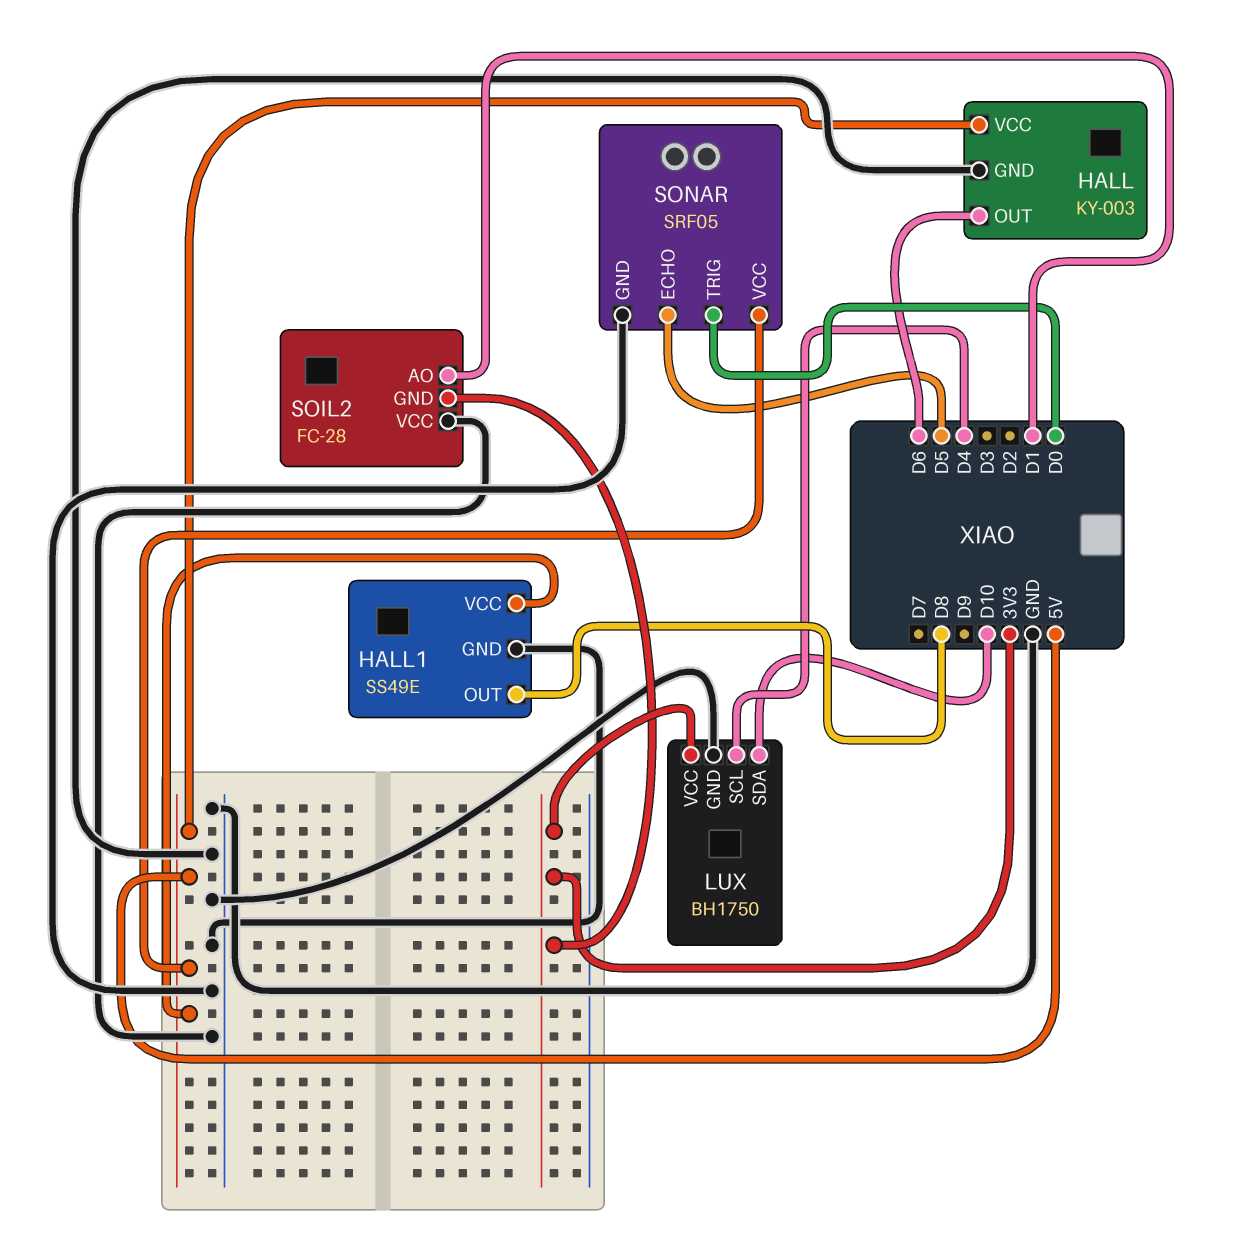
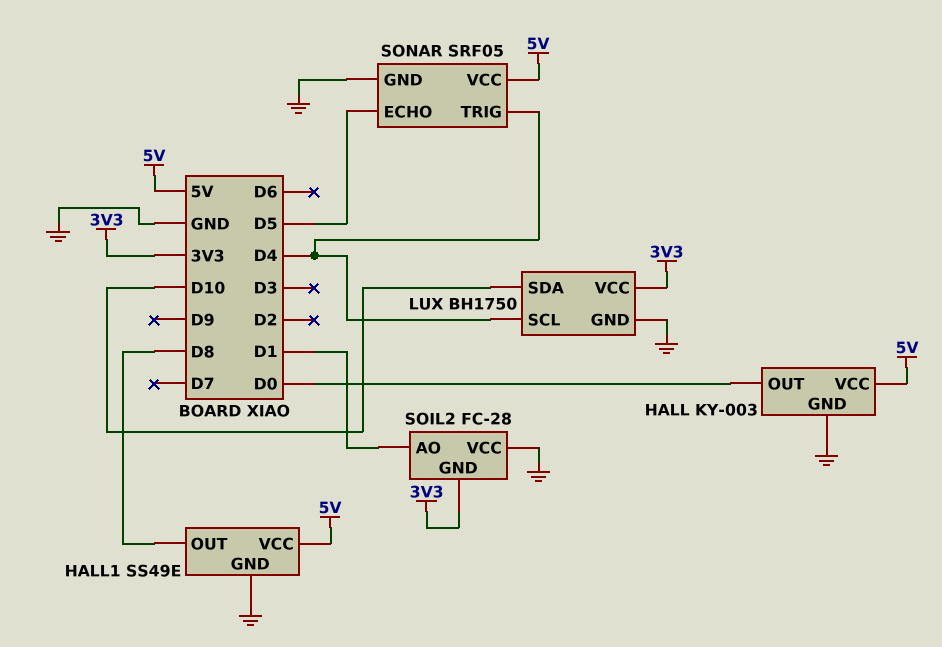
HALL pin OUT: D6 -> D0
SONAR pin TRIG: D0 -> D4

